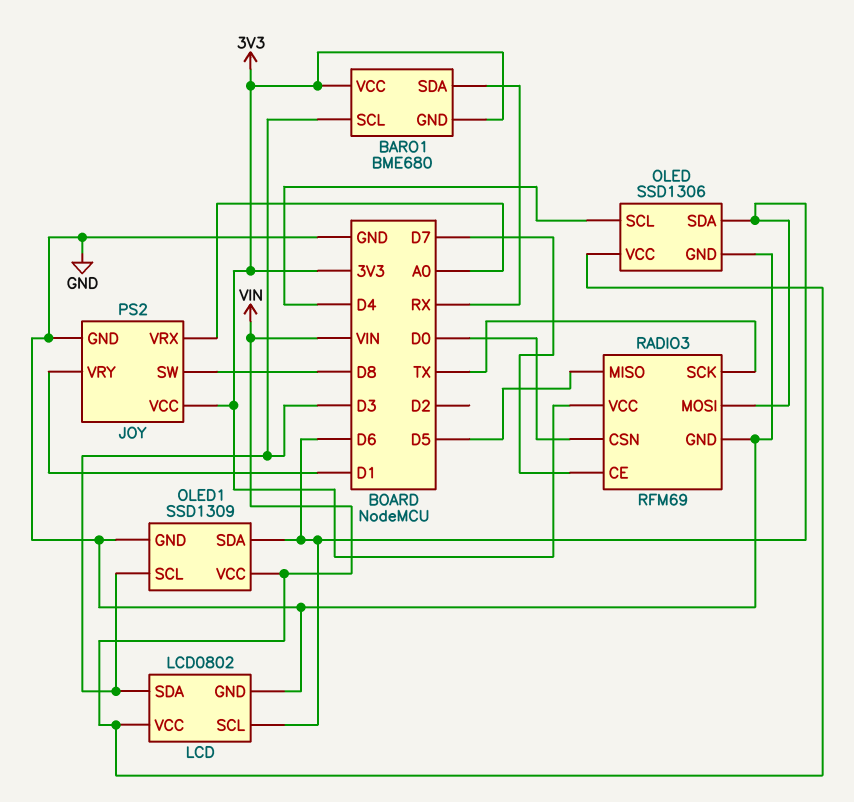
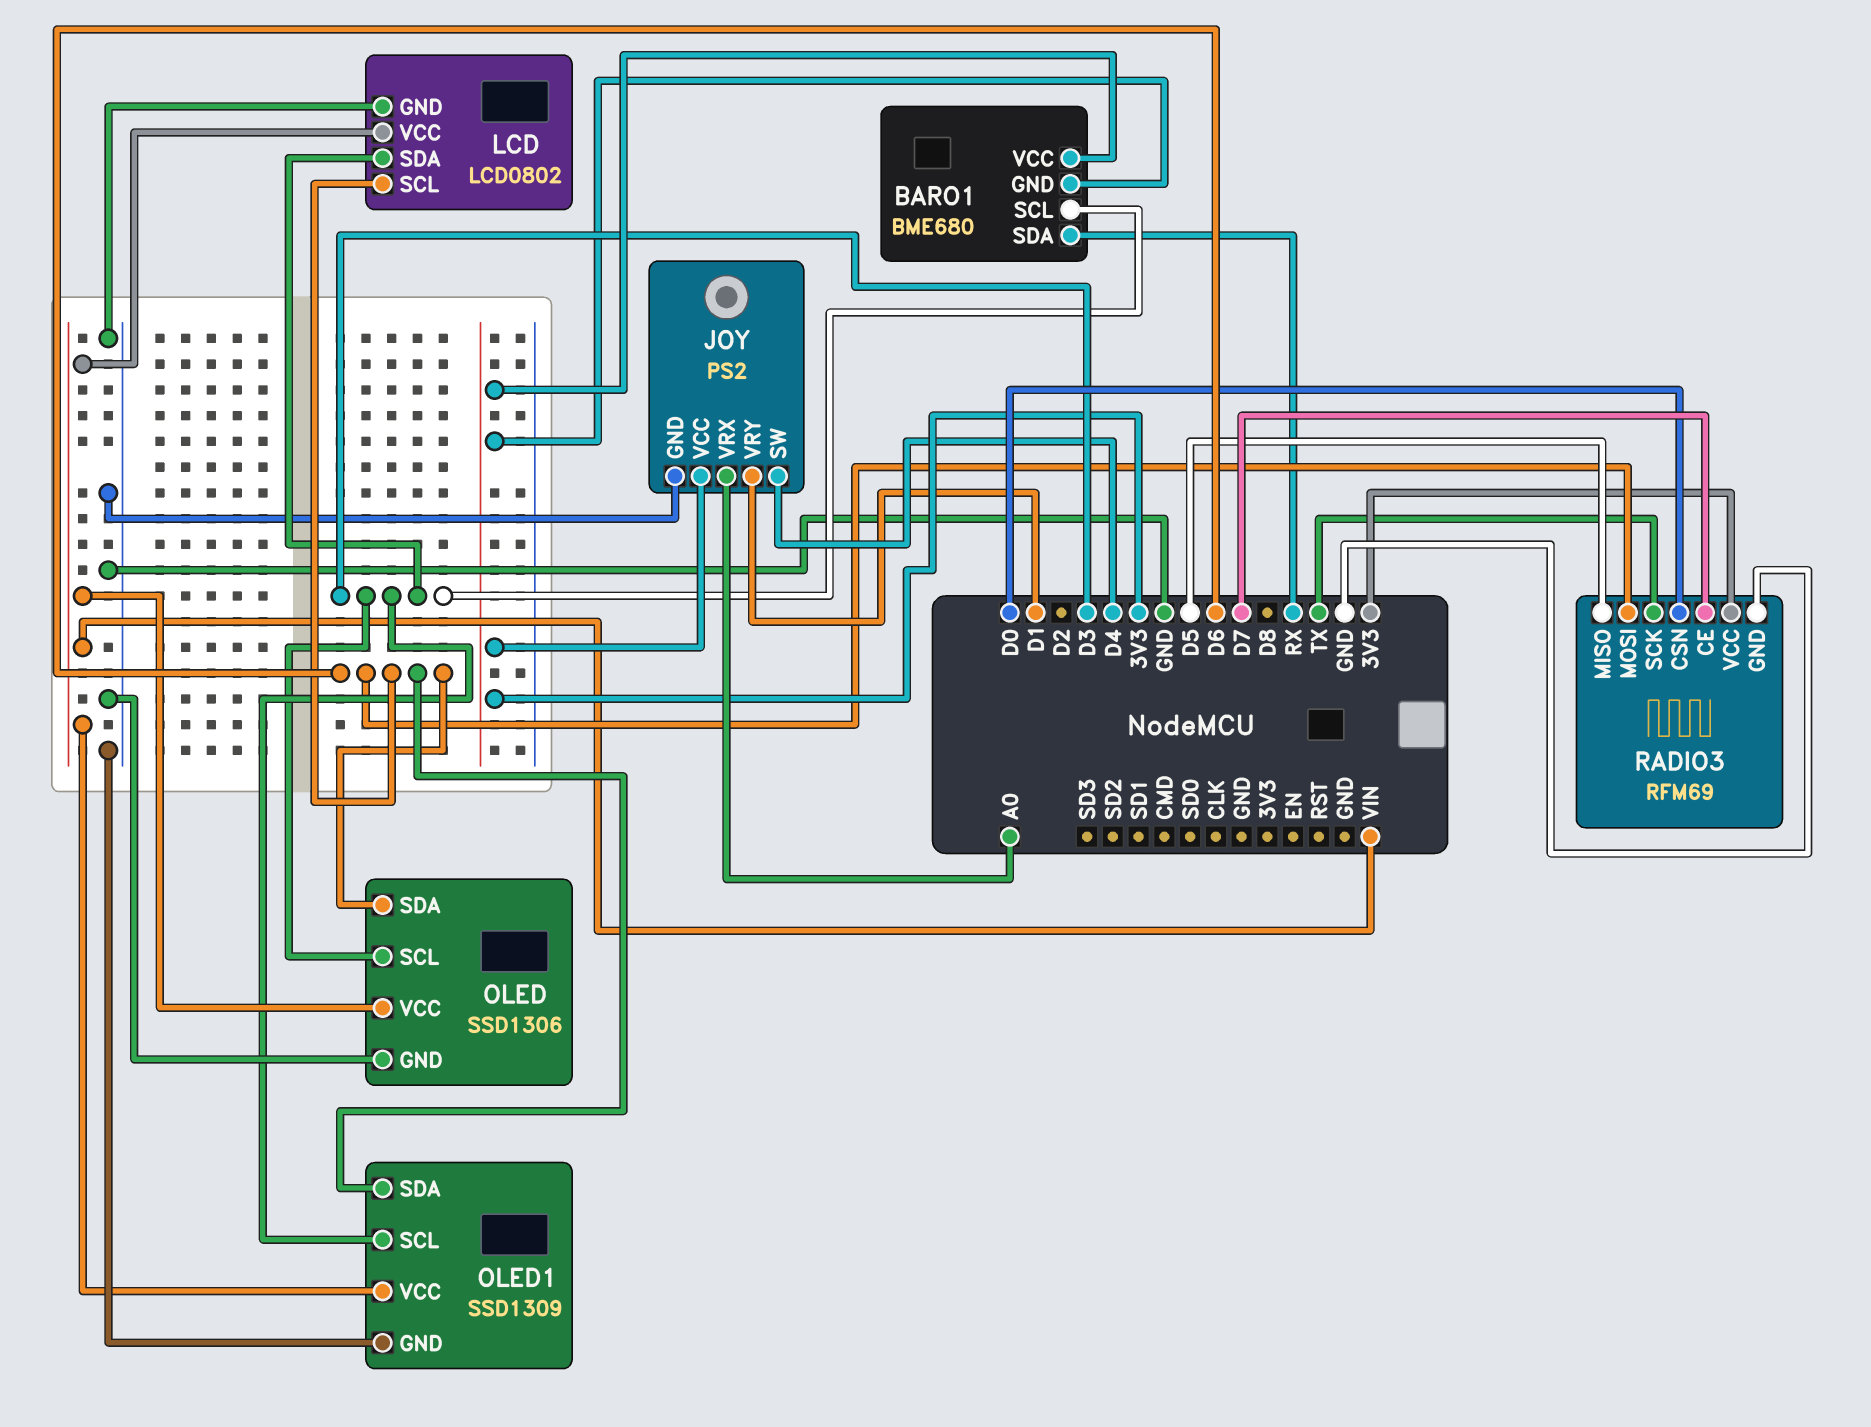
JOY pin SW: D8 -> D4
OLED pin SCL: D4 -> D3

